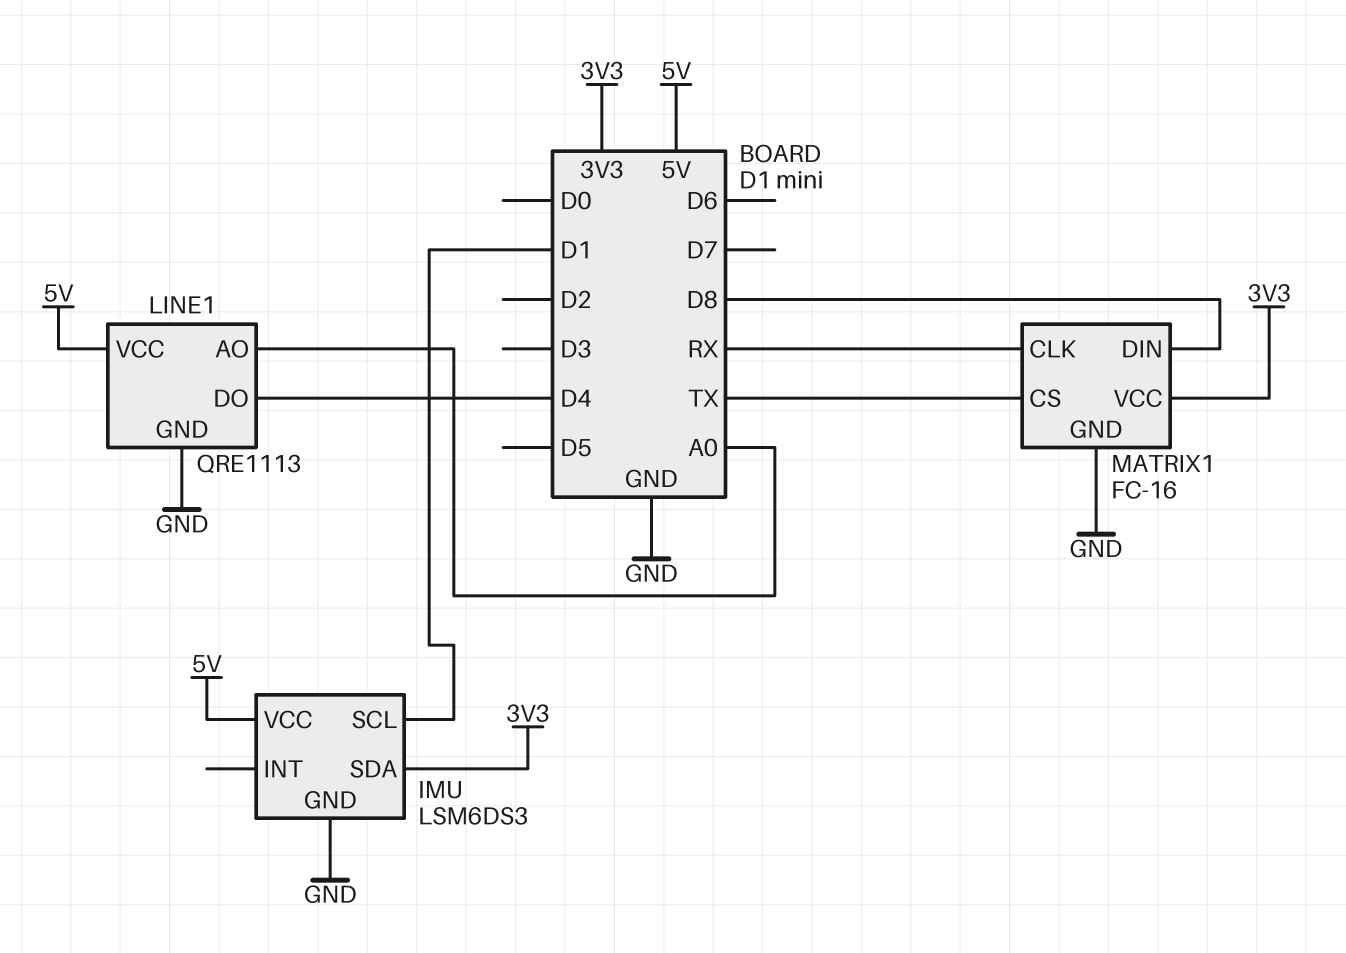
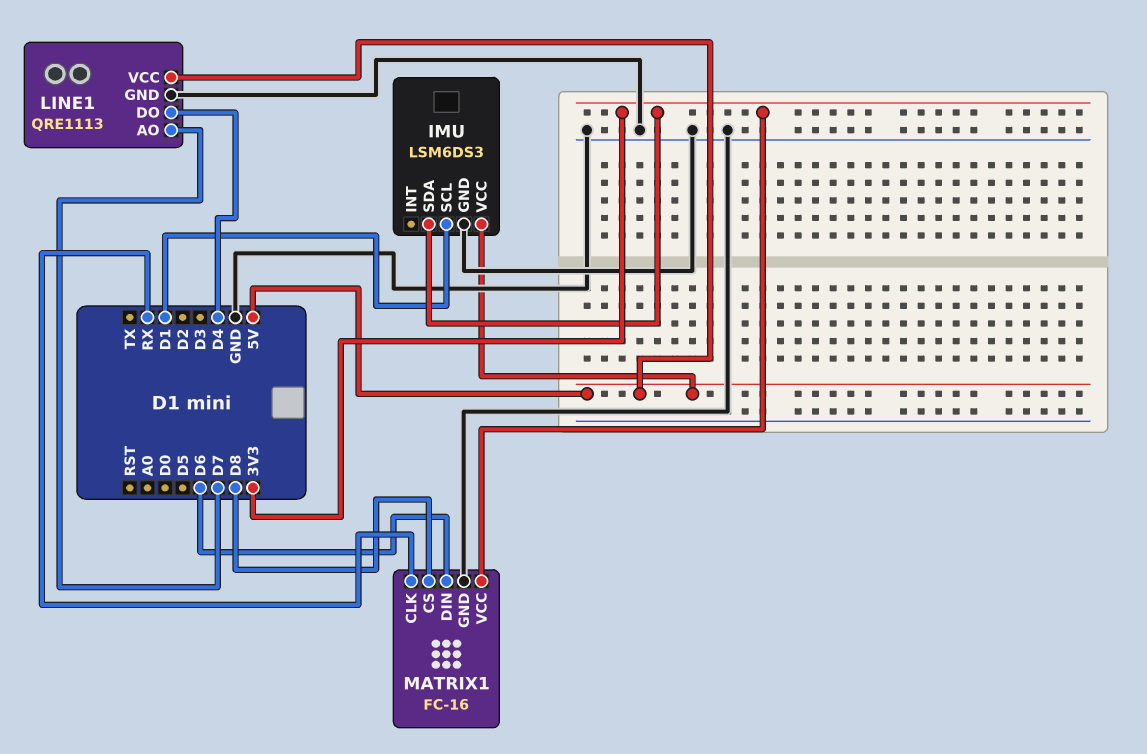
LINE1 pin AO: A0 -> D7
MATRIX1 pin CS: TX -> D8
MATRIX1 pin DIN: D8 -> D6

